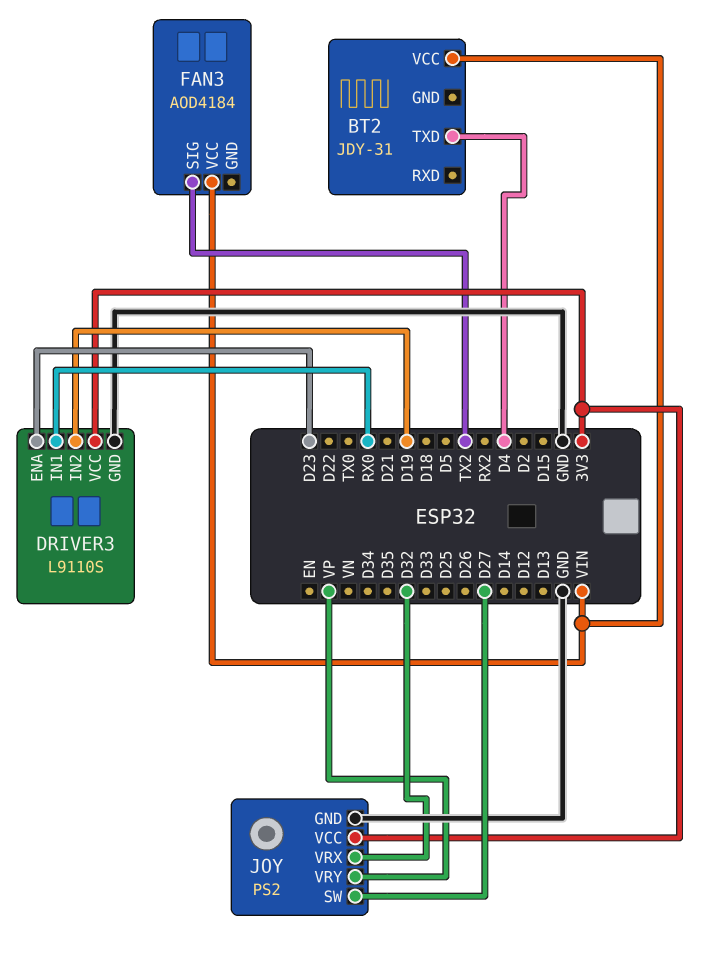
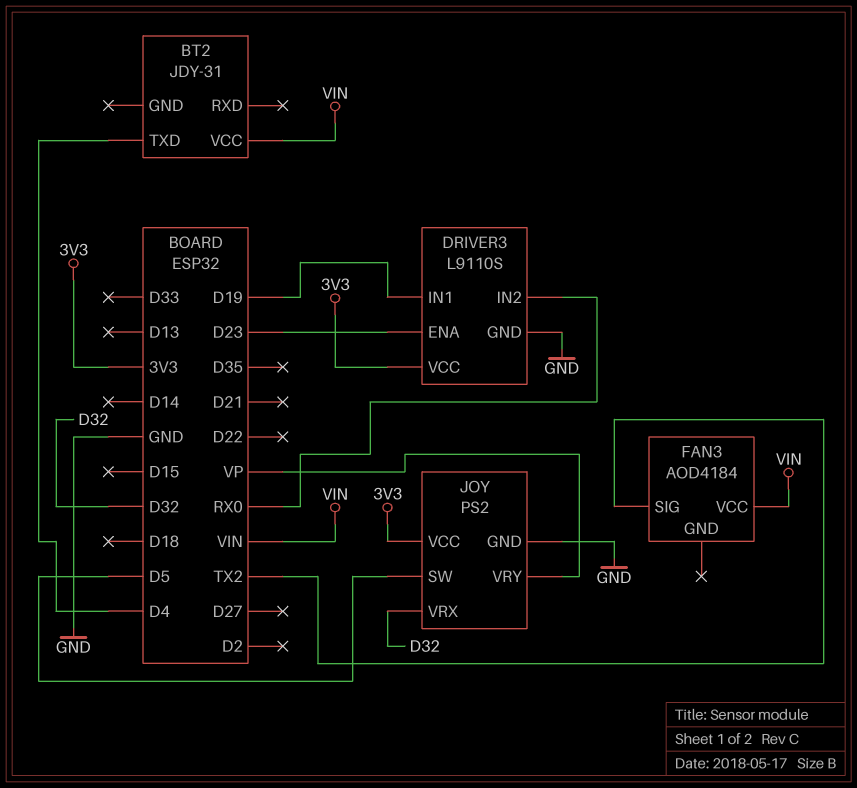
DRIVER3 pin IN1: RX0 -> D19
DRIVER3 pin IN2: D19 -> RX0
JOY pin SW: D27 -> D5

